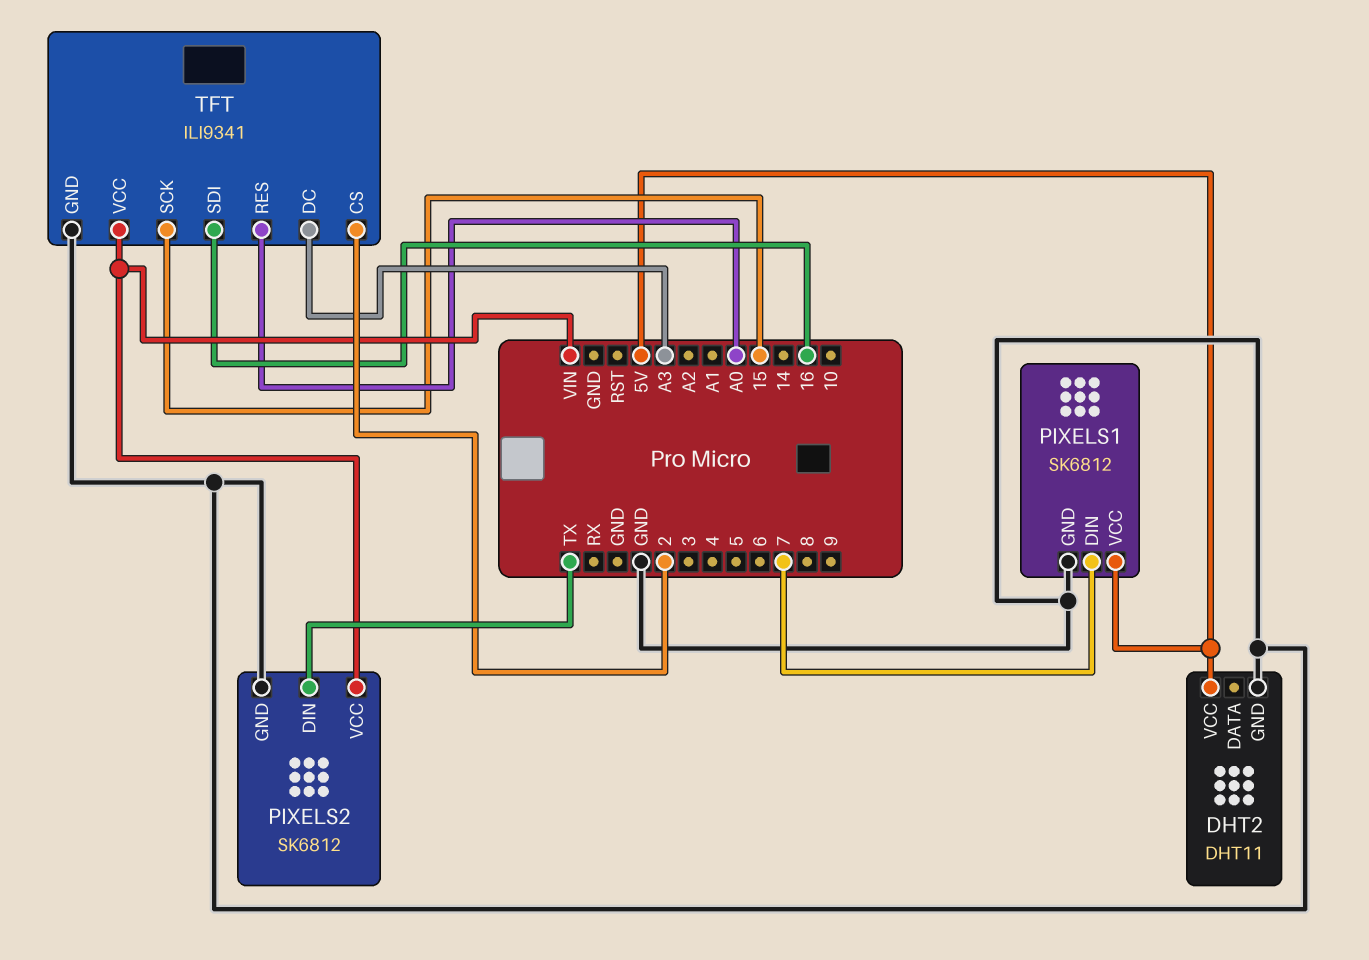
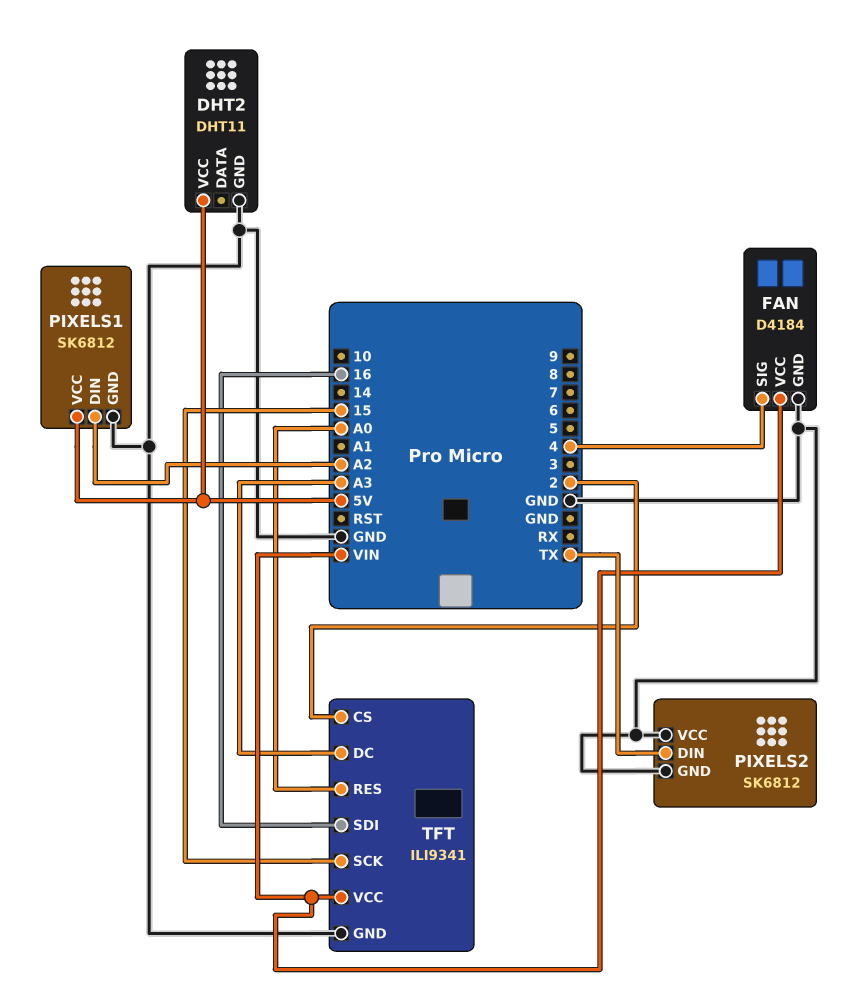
FAN: none -> D4184
FAN pin GND: none -> GND
FAN pin SIG: none -> 4
FAN pin VCC: none -> VIN
PIXELS1 pin DIN: 7 -> A2
PIXELS2 pin VCC: VIN -> GND

